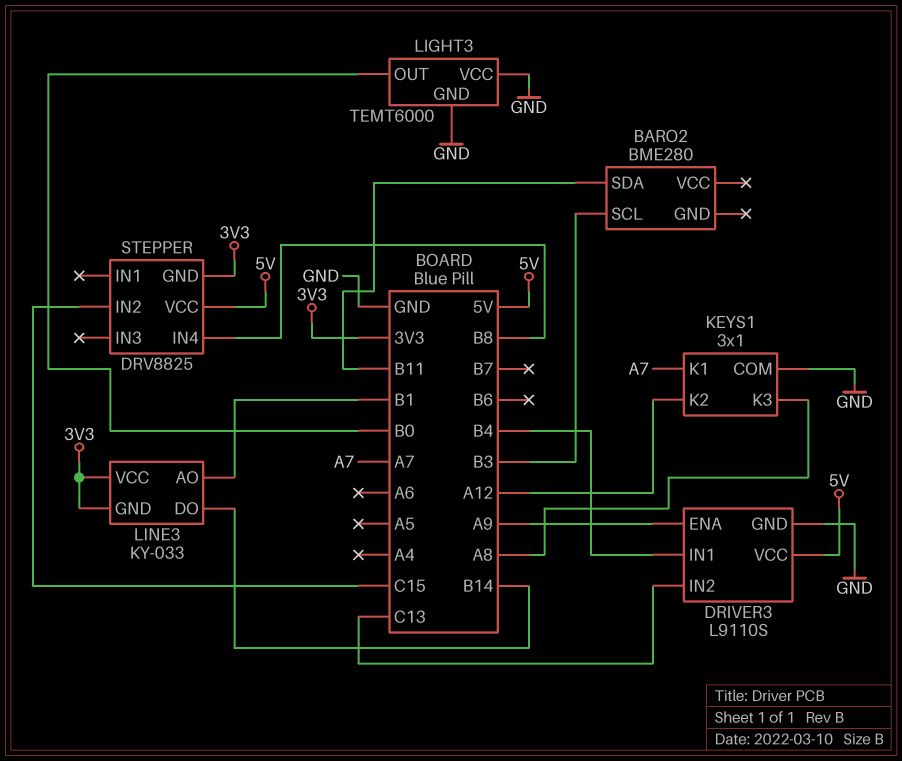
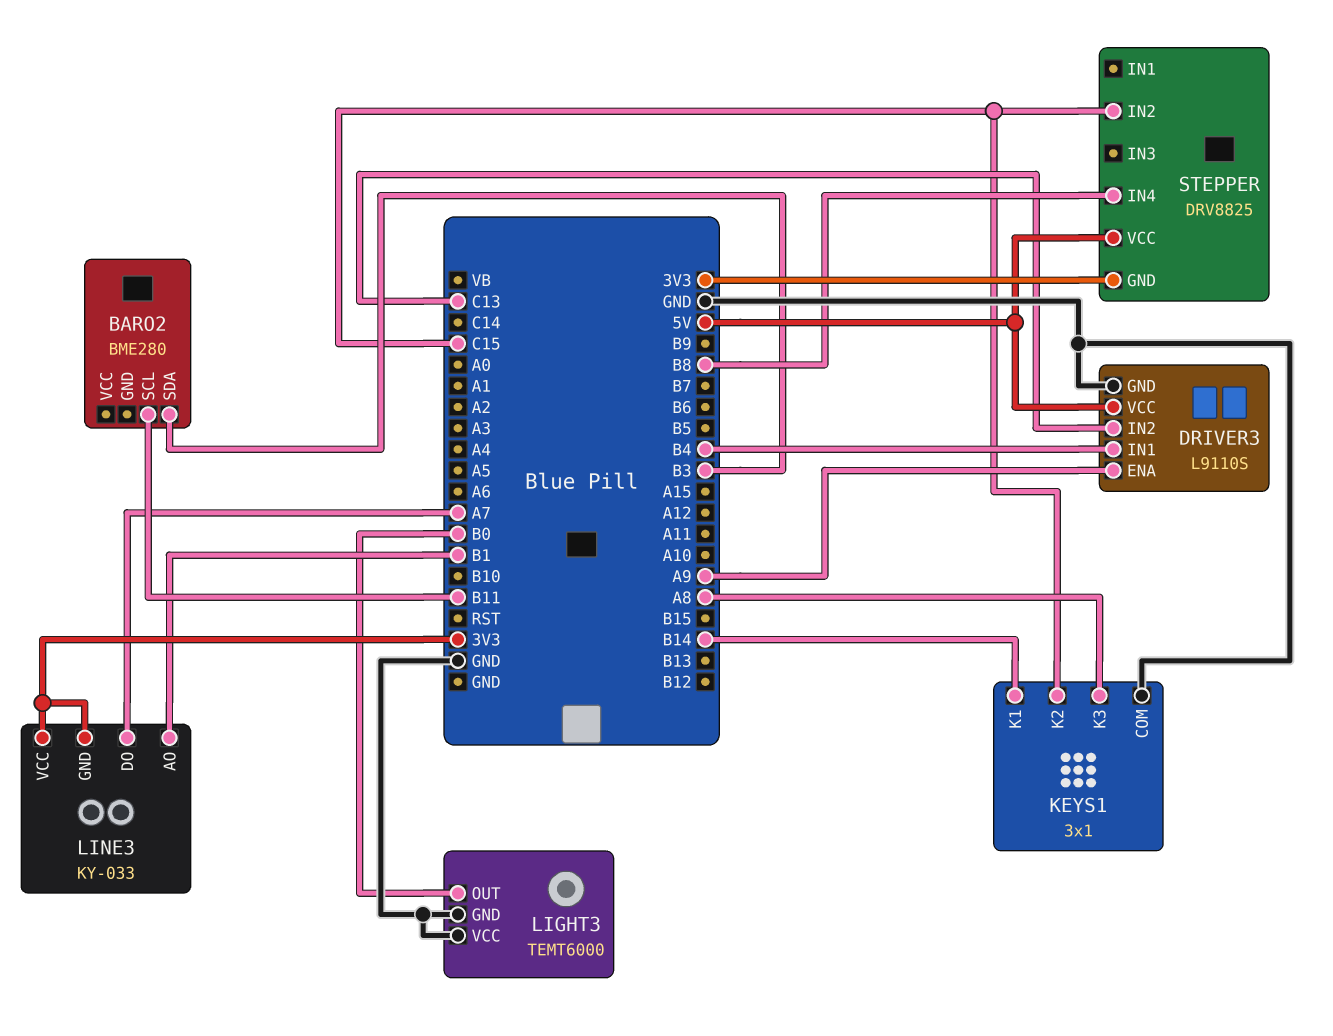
BARO2 pin SCL: B3 -> B11
BARO2 pin SDA: B11 -> B3
KEYS1 pin K1: A7 -> B14
KEYS1 pin K2: A12 -> C15
LINE3 pin DO: B14 -> A7

